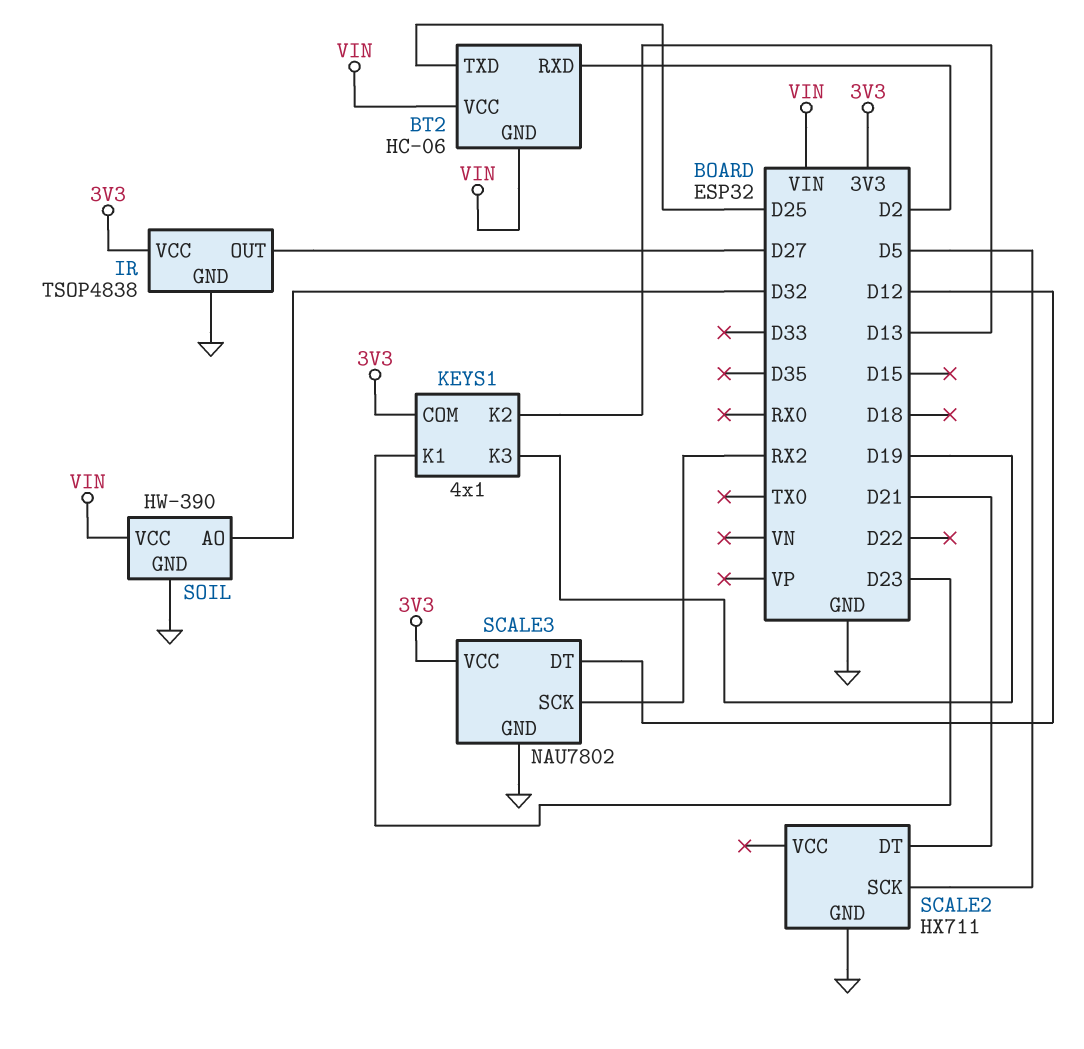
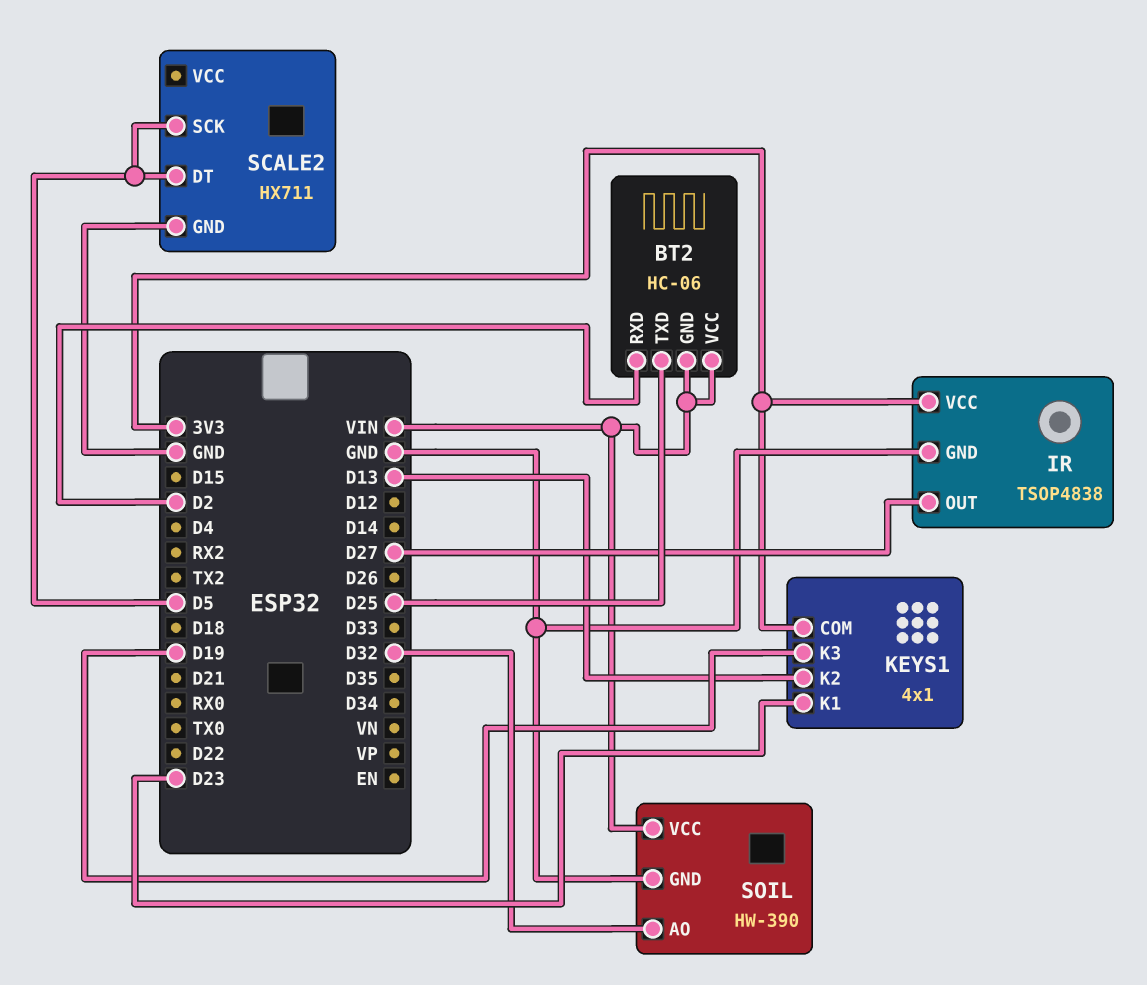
SCALE2 pin DT: D21 -> D5
SCALE3: NAU7802 -> none
SCALE3 pin DT: D12 -> none
SCALE3 pin GND: GND -> none
SCALE3 pin SCK: RX2 -> none
SCALE3 pin VCC: 3V3 -> none

